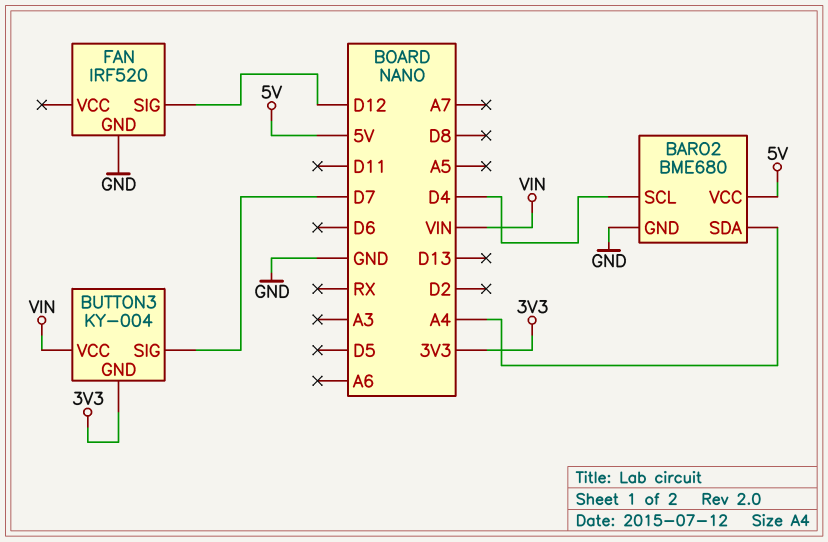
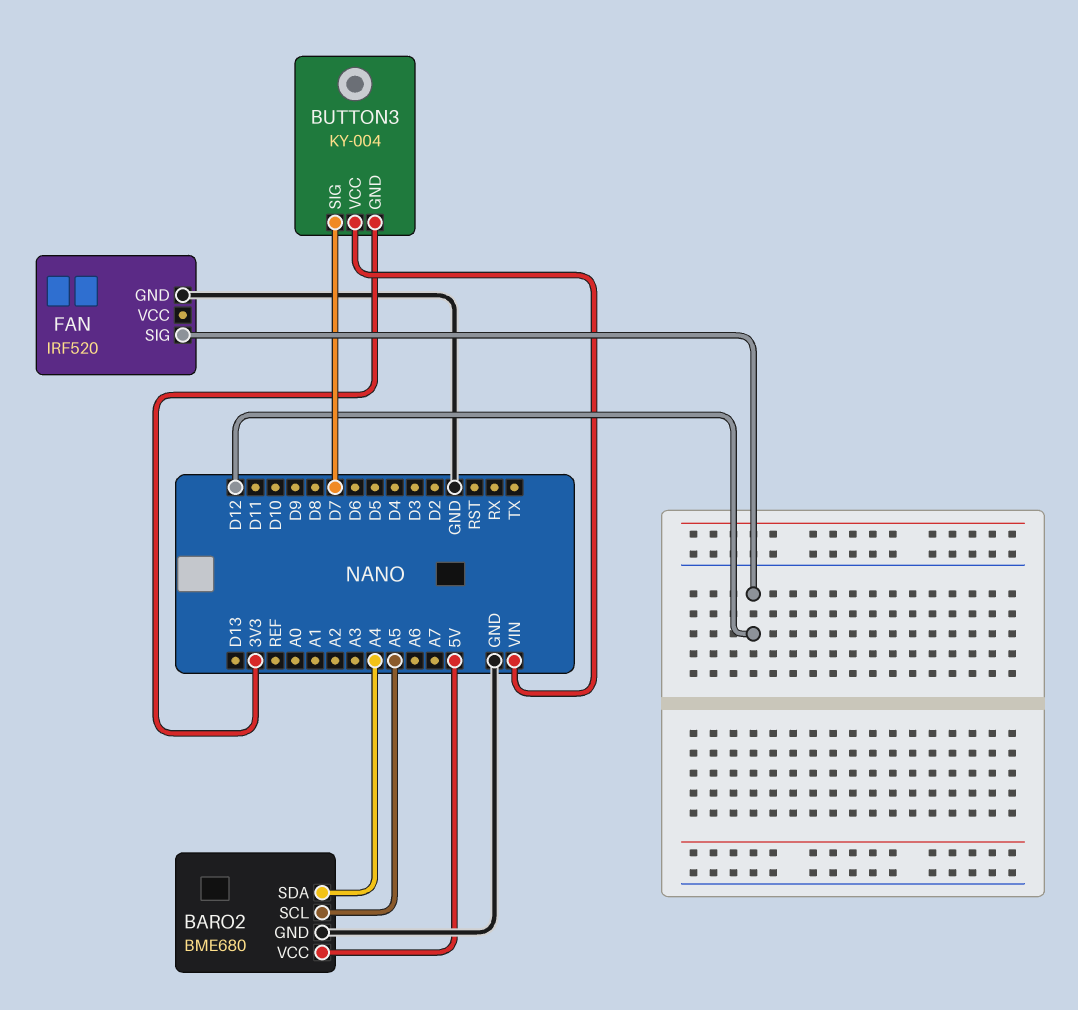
BARO2 pin SCL: D4 -> A5

